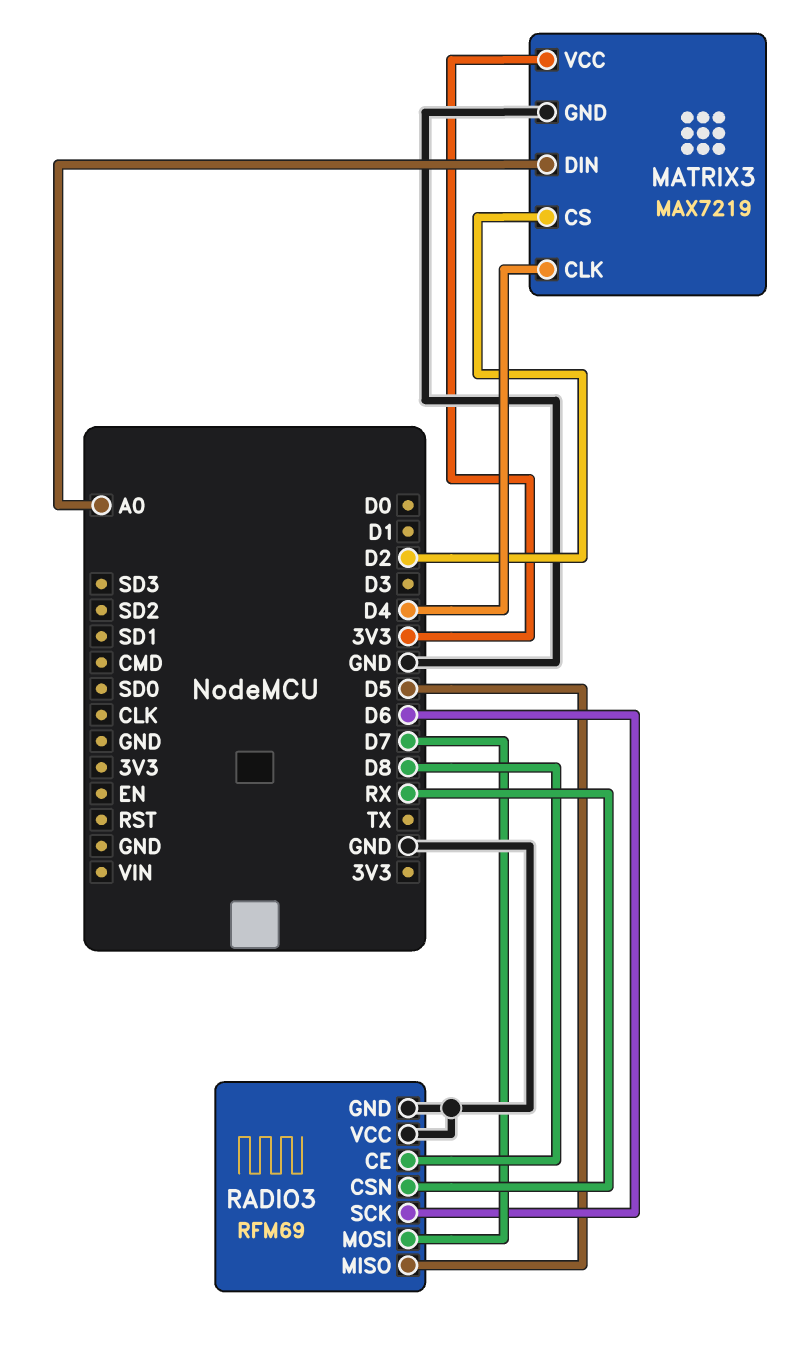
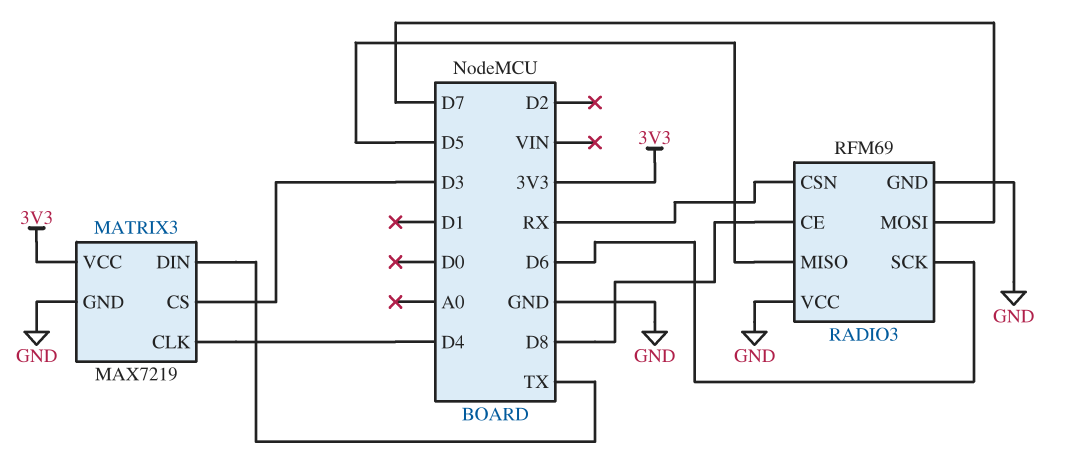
MATRIX3 pin CS: D2 -> D3
MATRIX3 pin DIN: A0 -> TX

